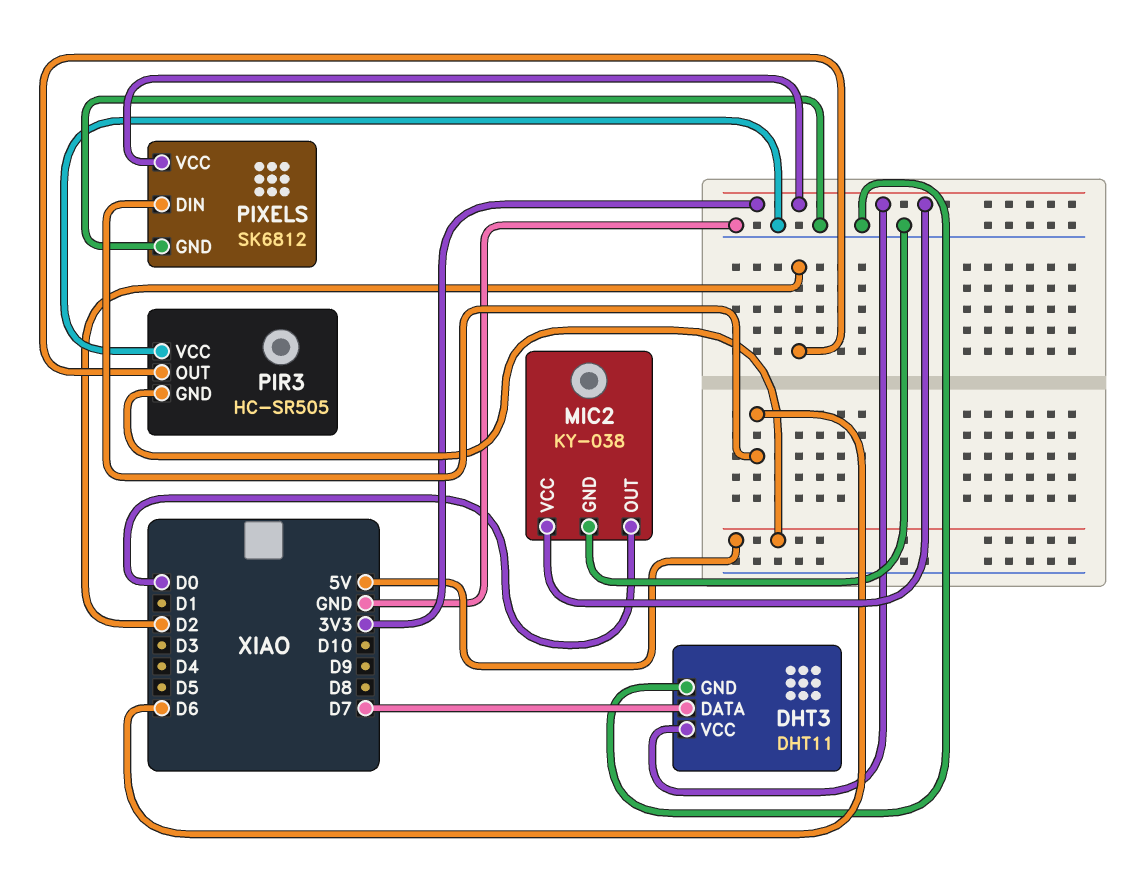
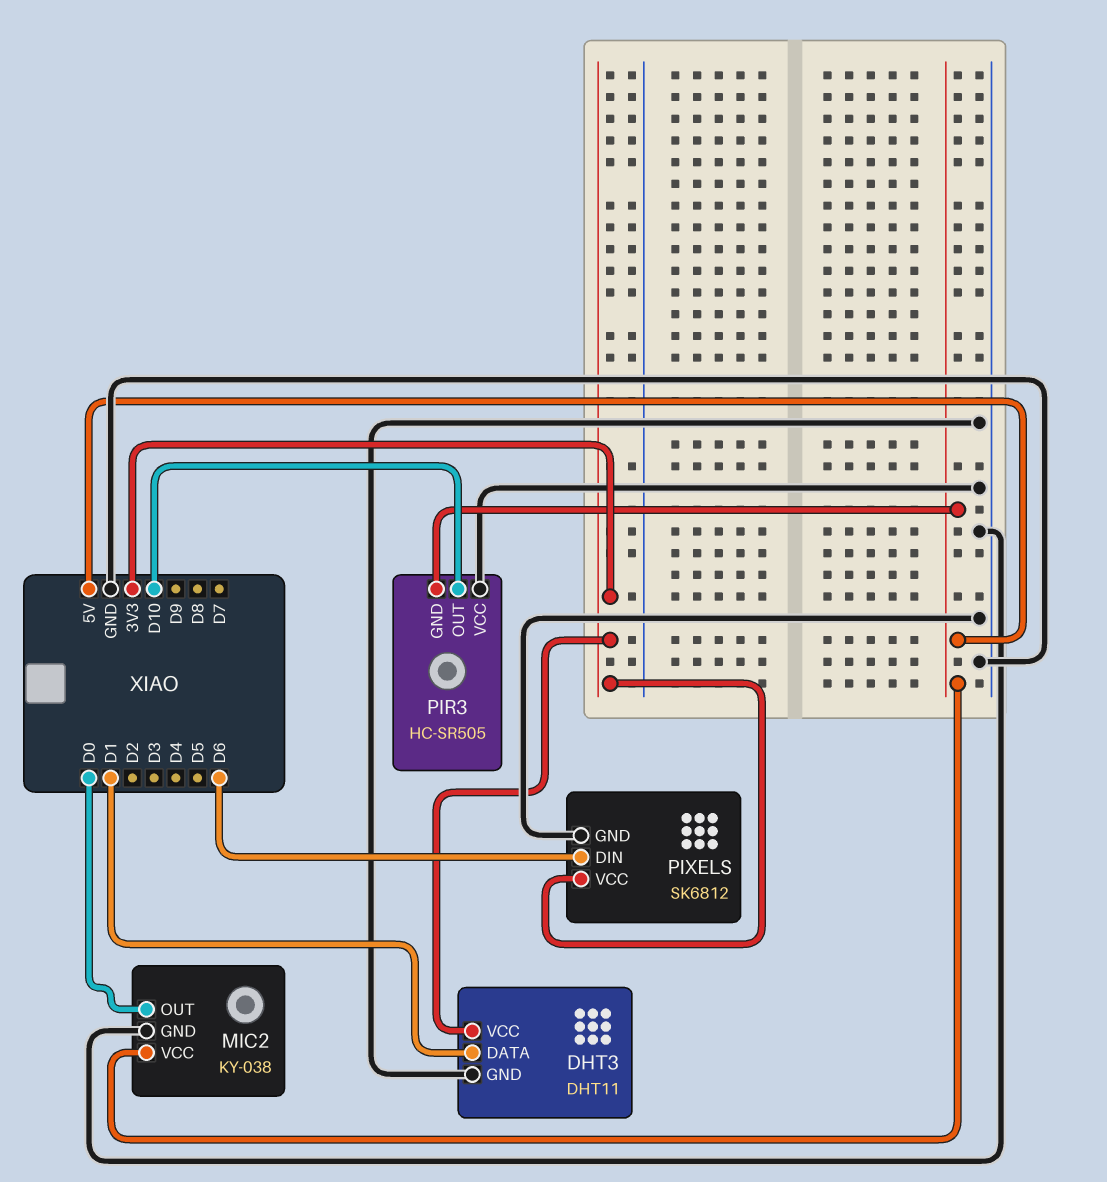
DHT3 pin DATA: D7 -> D1
MIC2 pin VCC: 3V3 -> 5V
PIR3 pin OUT: D2 -> D10

